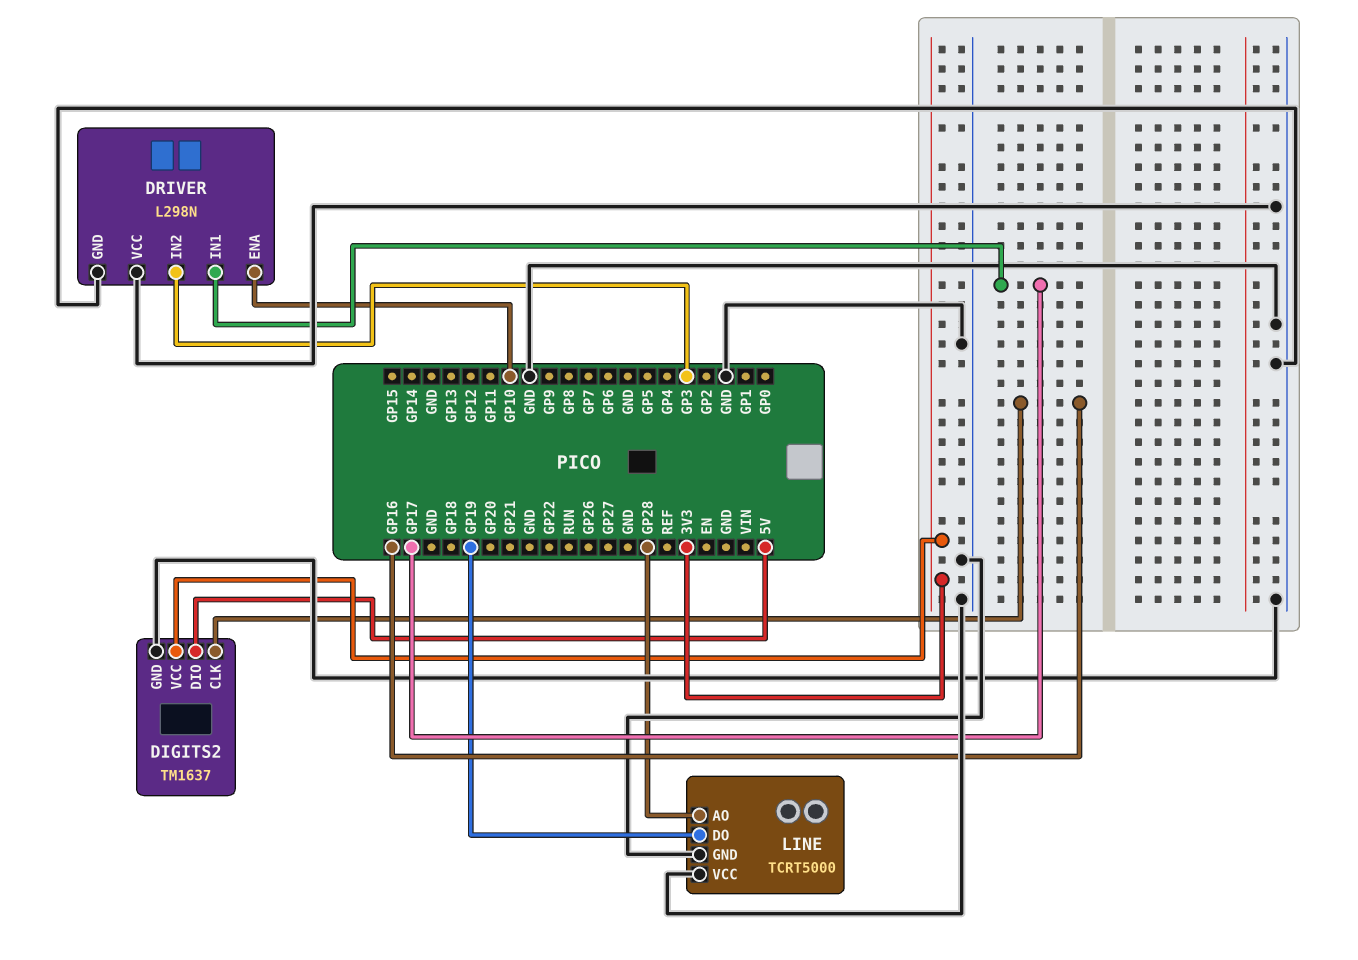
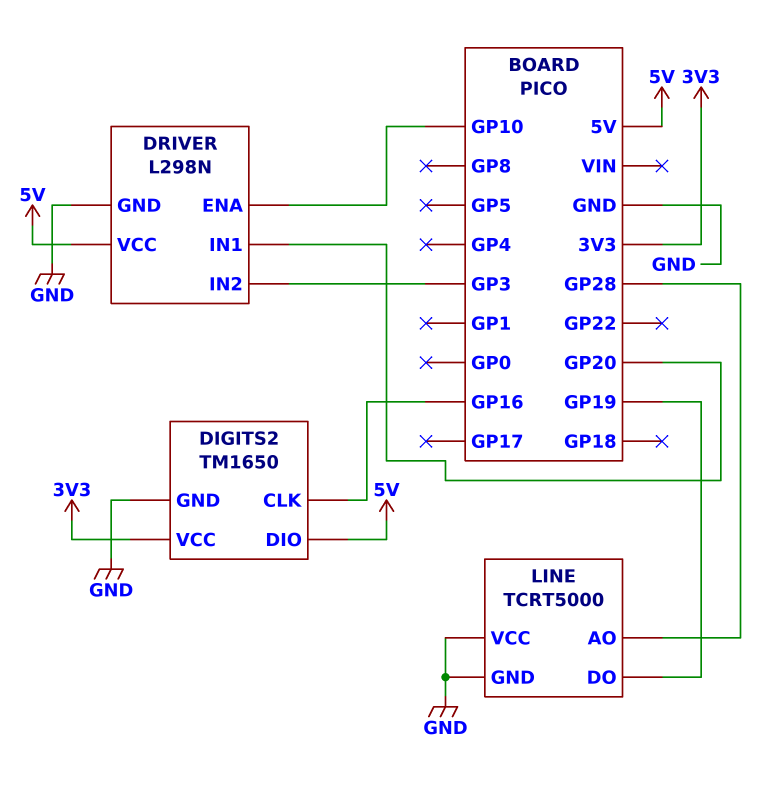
DIGITS2: TM1637 -> TM1650
DRIVER pin IN1: GP17 -> GP20
DRIVER pin VCC: GND -> 5V

